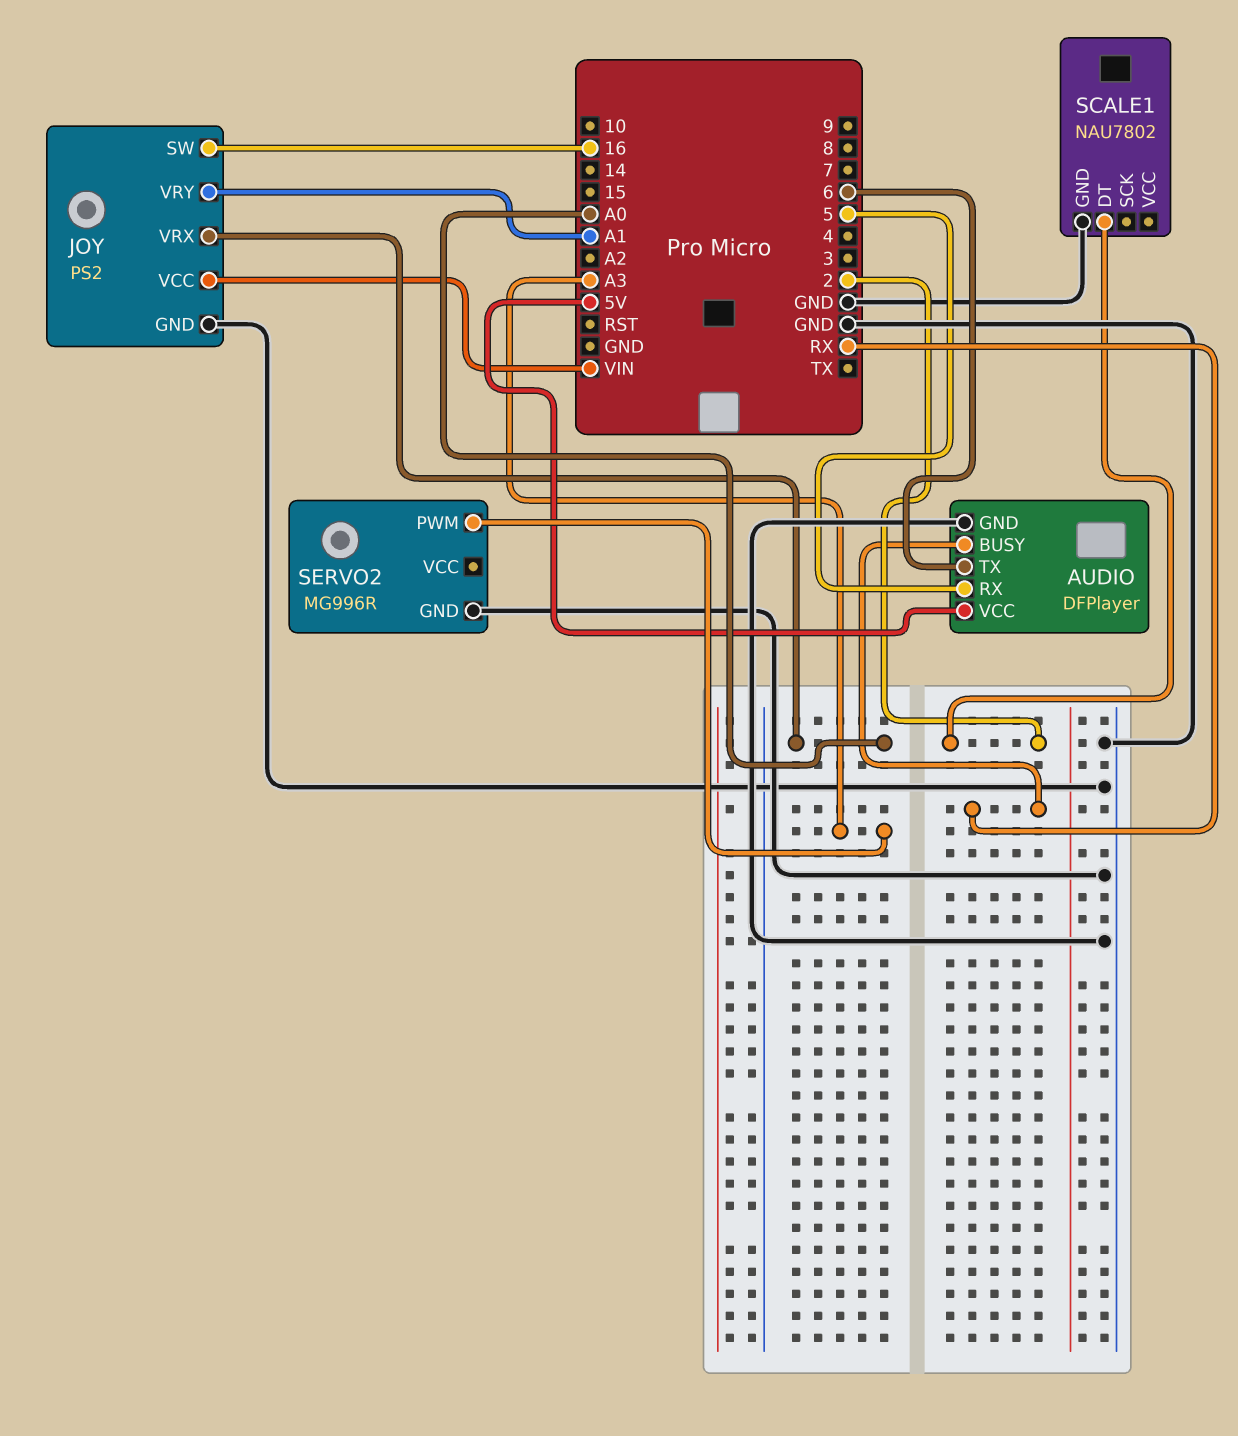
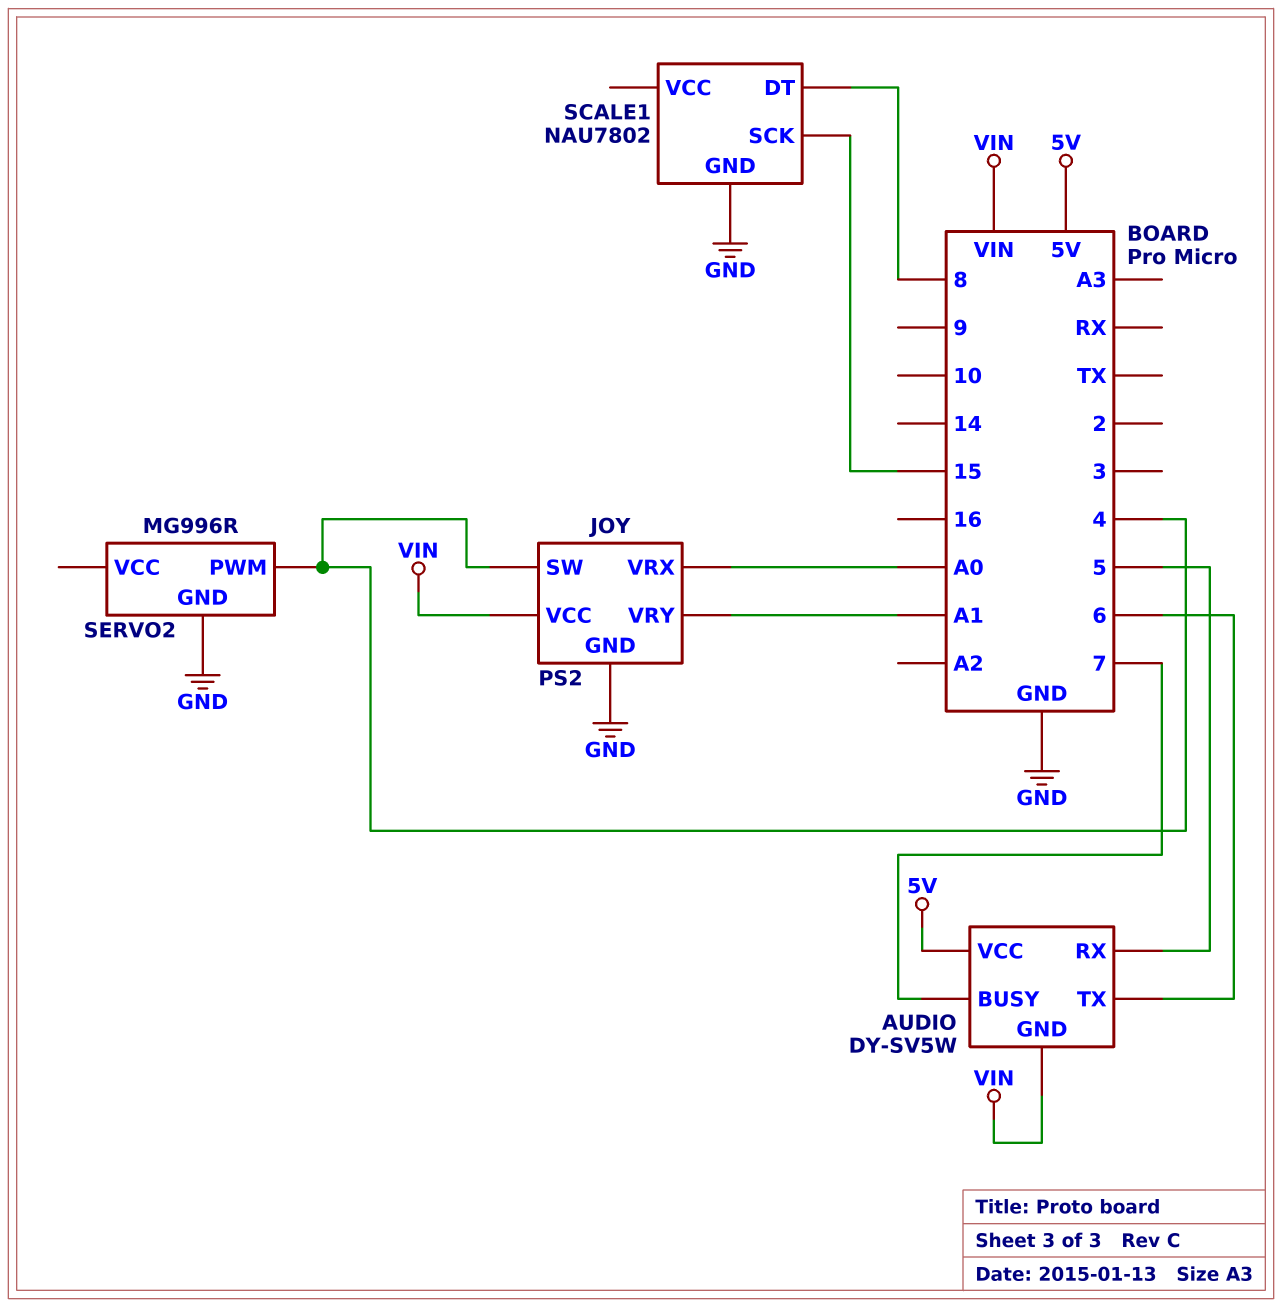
AUDIO: DFPlayer -> DY-SV5W
AUDIO pin BUSY: RX -> 7
AUDIO pin GND: GND -> VIN
JOY pin SW: 16 -> 4
SCALE1 pin DT: 2 -> 8
SCALE1 pin SCK: none -> 15
SERVO2 pin PWM: A3 -> 4

